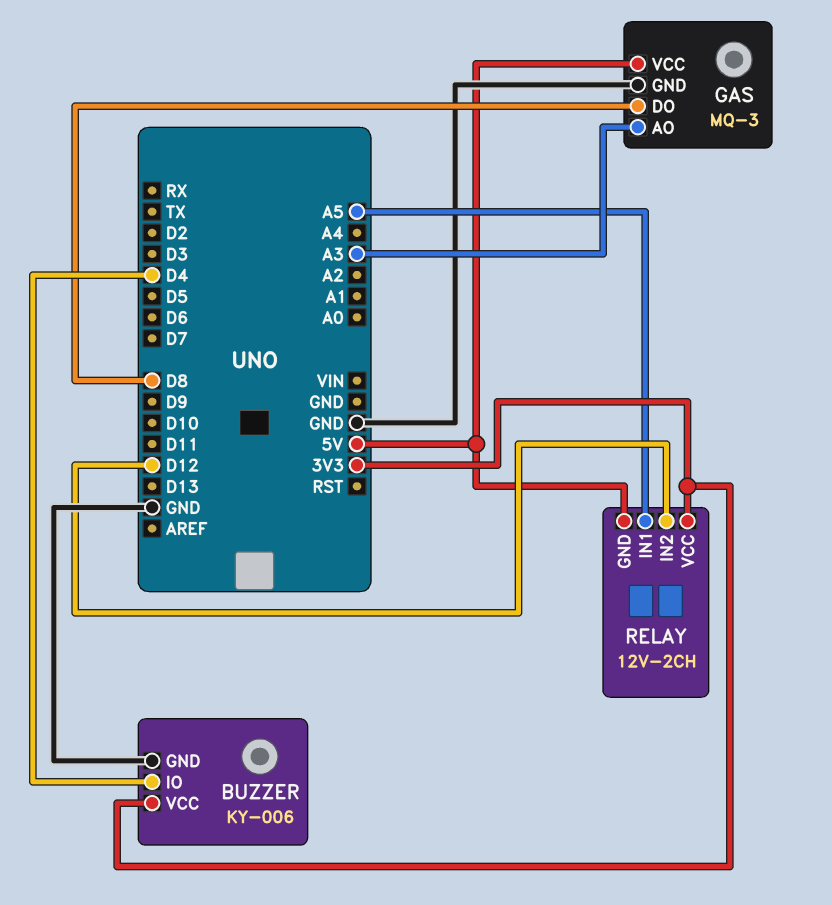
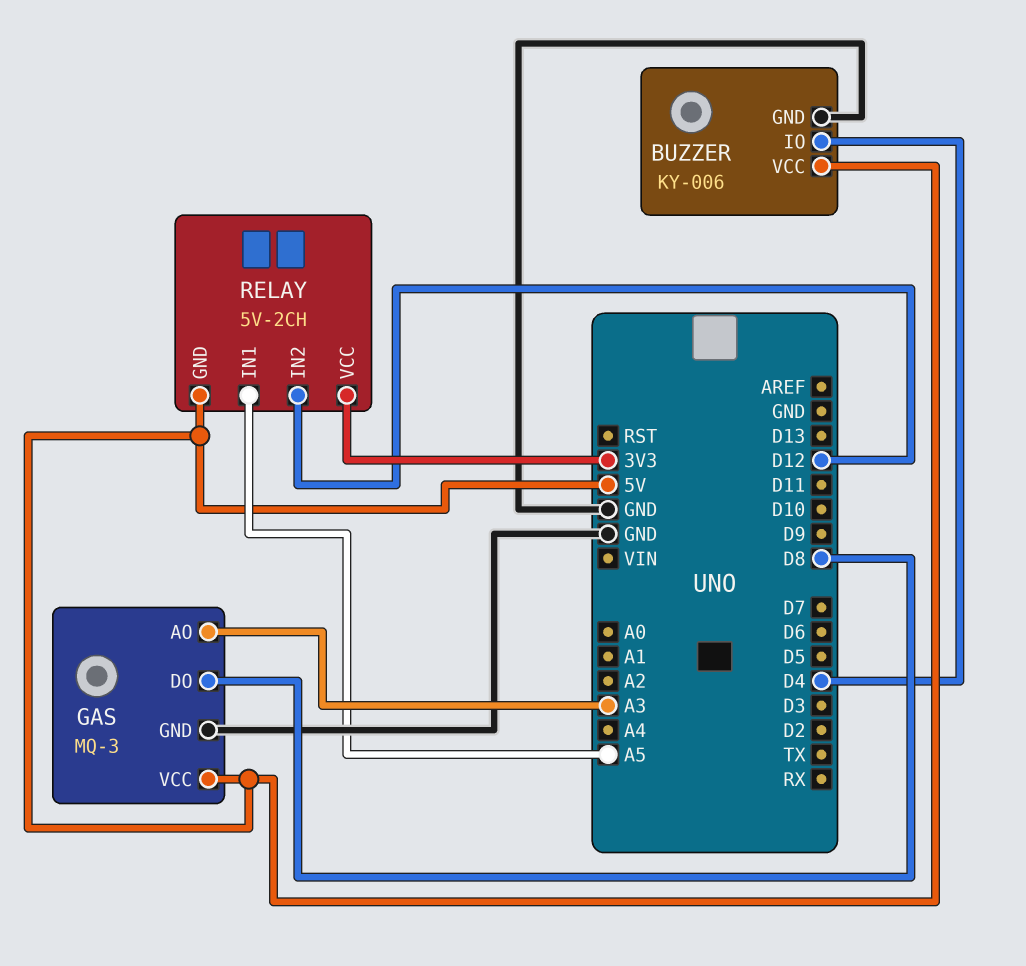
BUZZER pin VCC: 3V3 -> 5V
RELAY: 12V-2CH -> 5V-2CH

